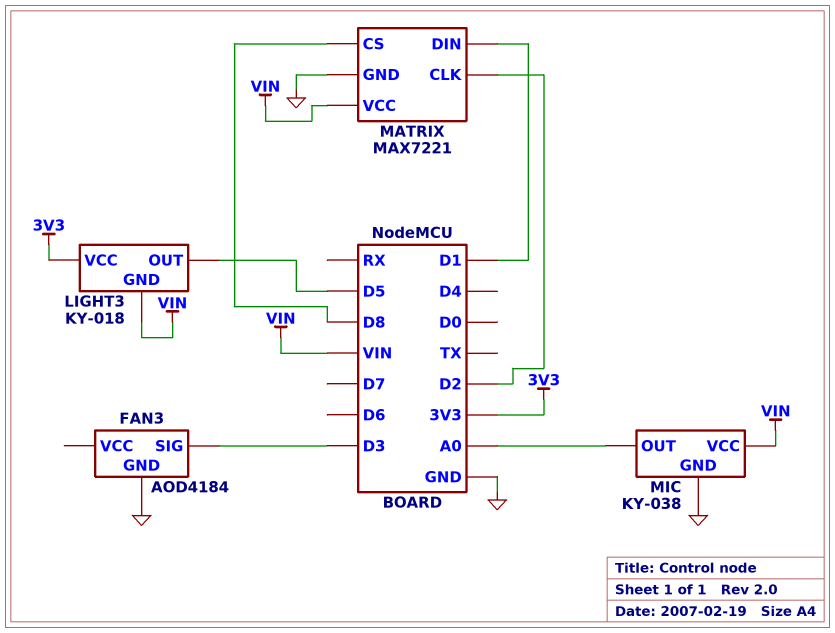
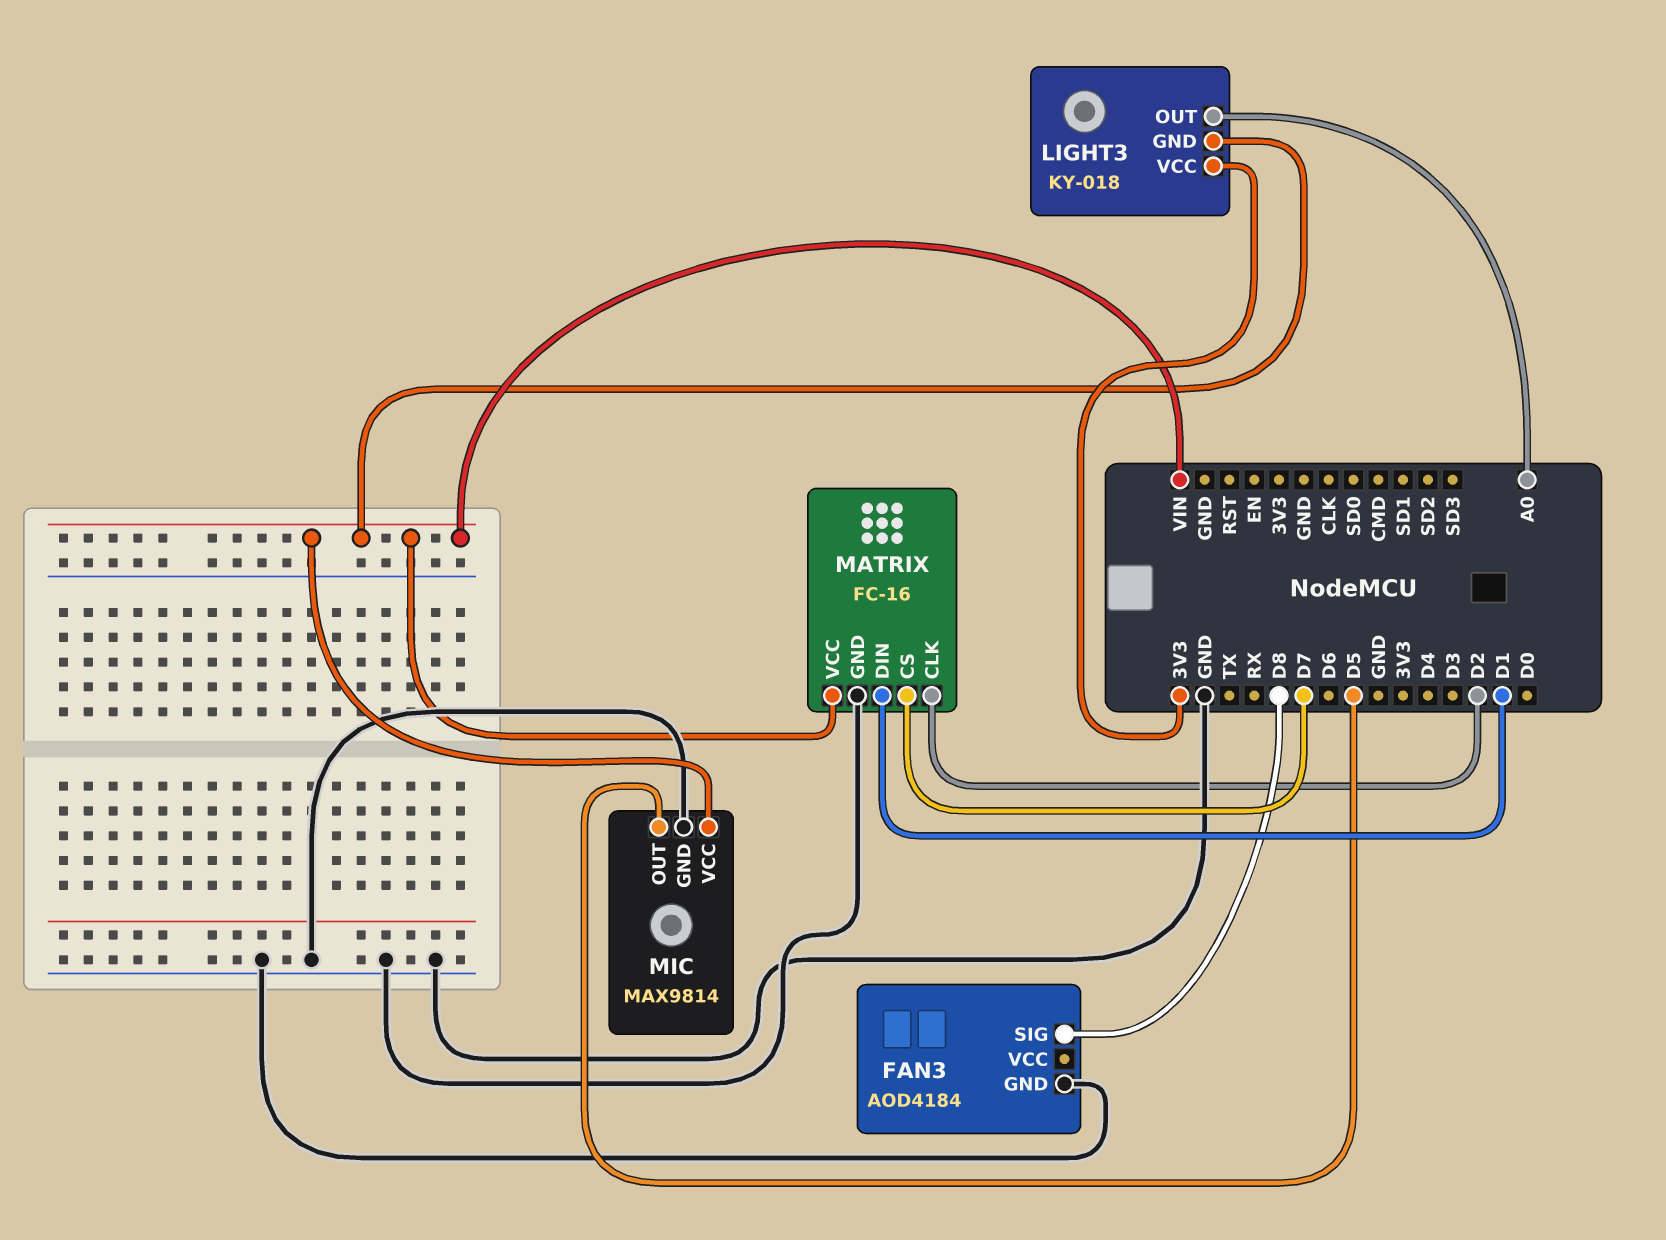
FAN3 pin SIG: D3 -> D8
LIGHT3 pin OUT: D5 -> A0
MATRIX: MAX7221 -> FC-16
MATRIX pin CS: D8 -> D7
MIC: KY-038 -> MAX9814
MIC pin OUT: A0 -> D5

